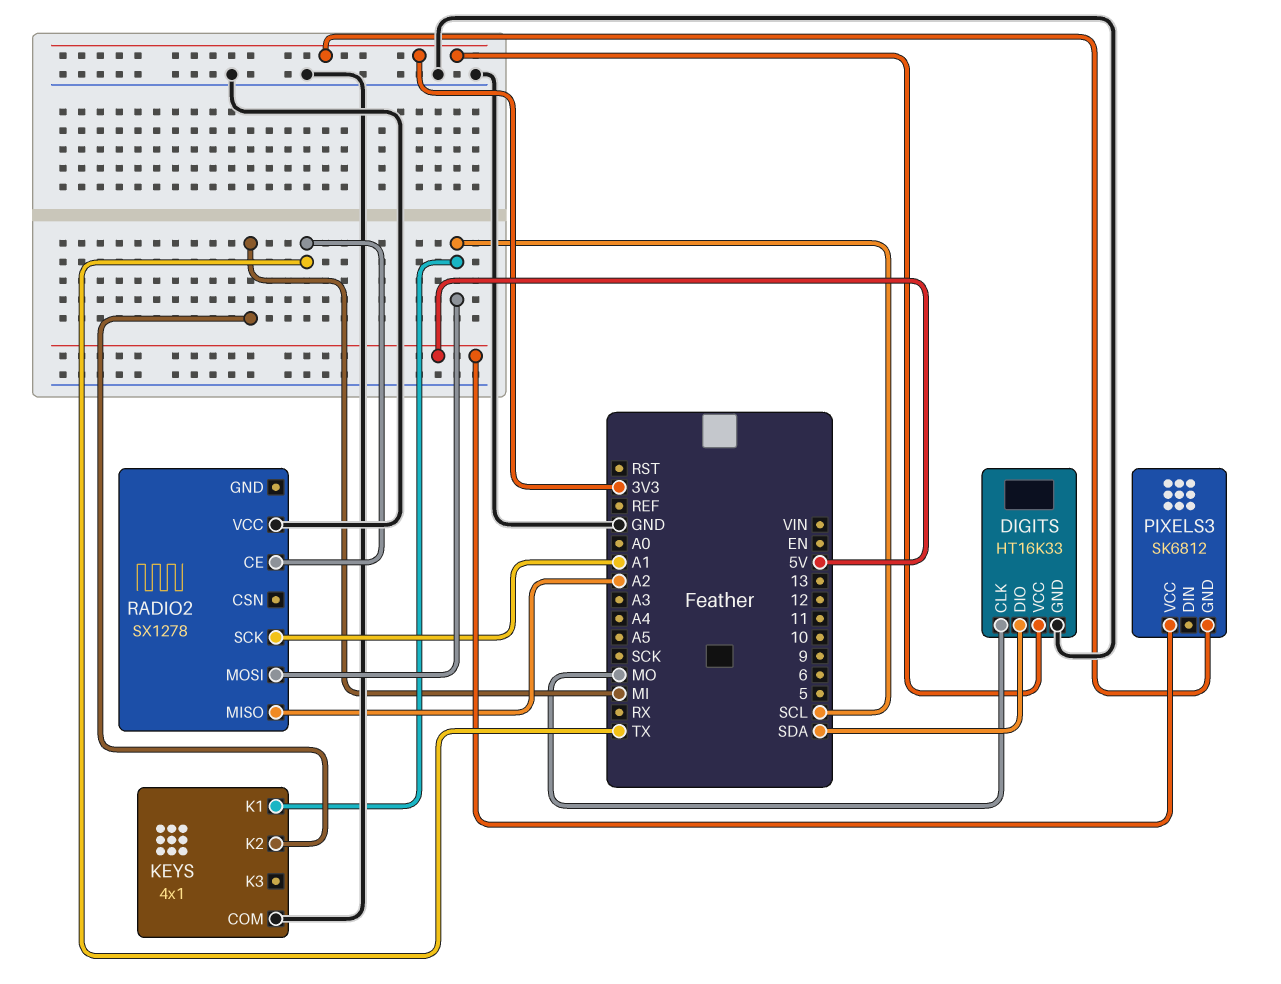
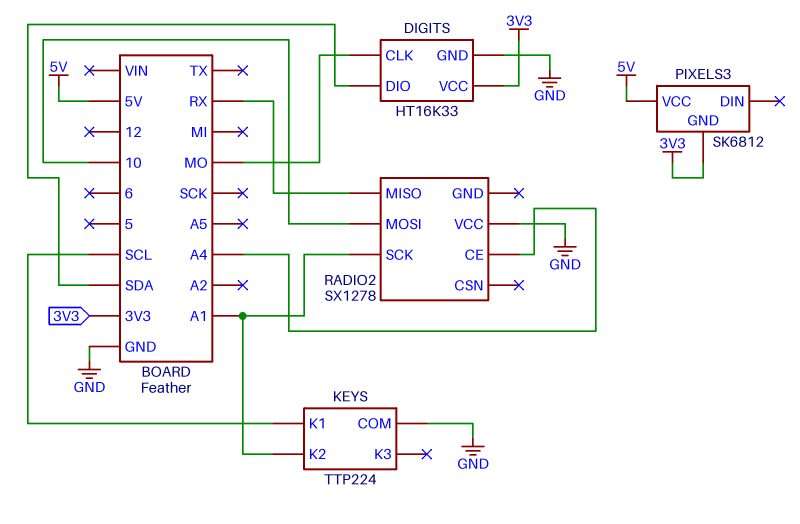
KEYS: 4x1 -> TTP224
KEYS pin K2: MI -> A1
RADIO2 pin CE: TX -> A4
RADIO2 pin MISO: A2 -> RX
RADIO2 pin MOSI: SCL -> 10

